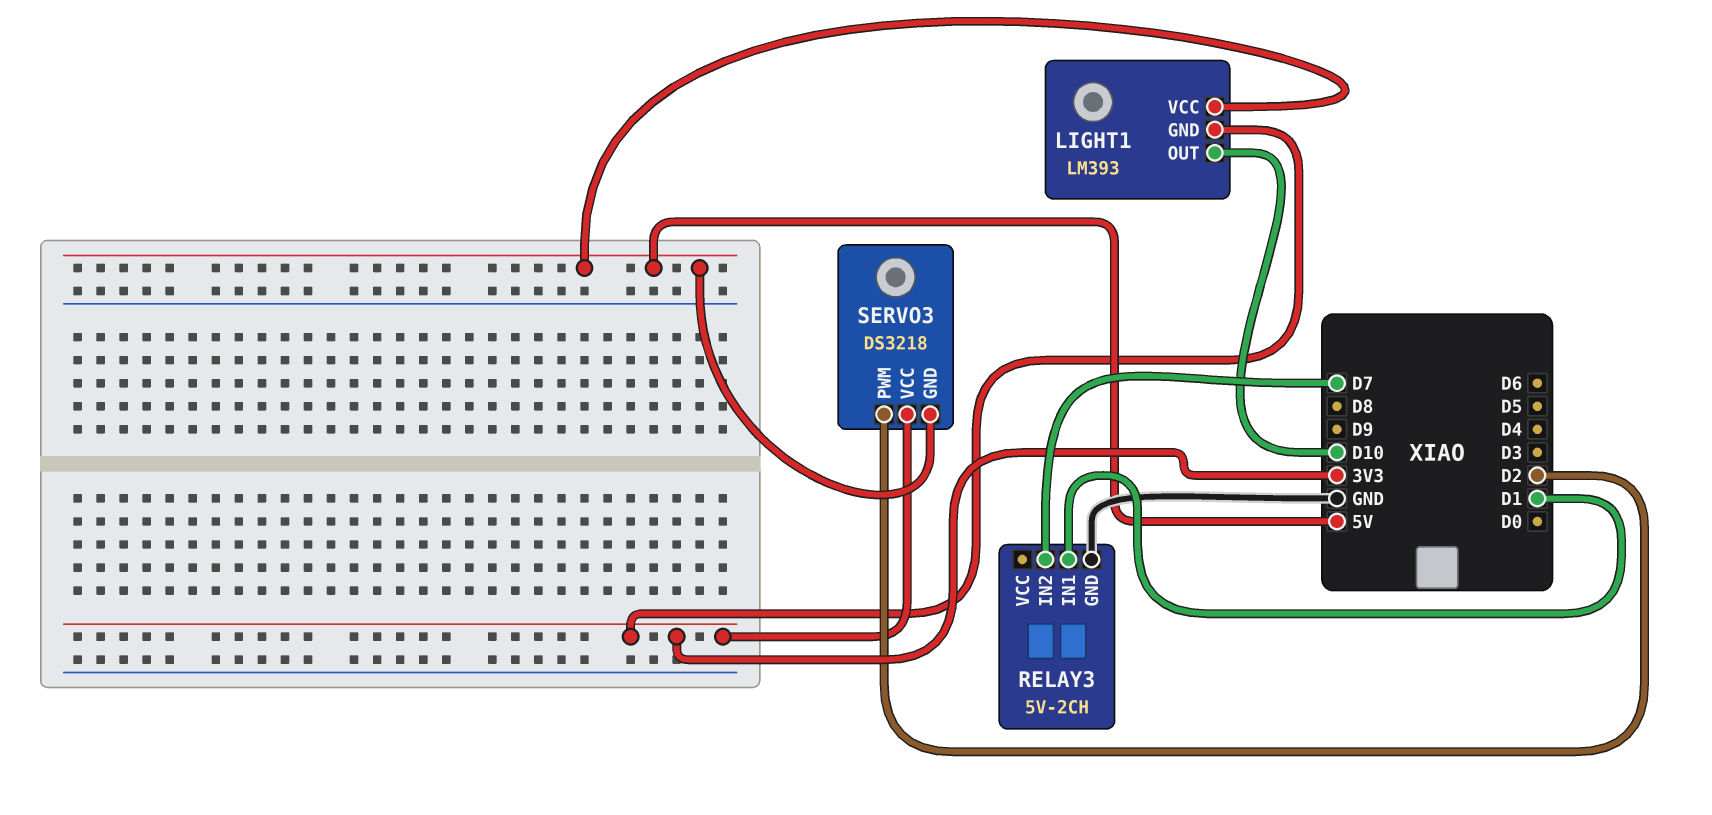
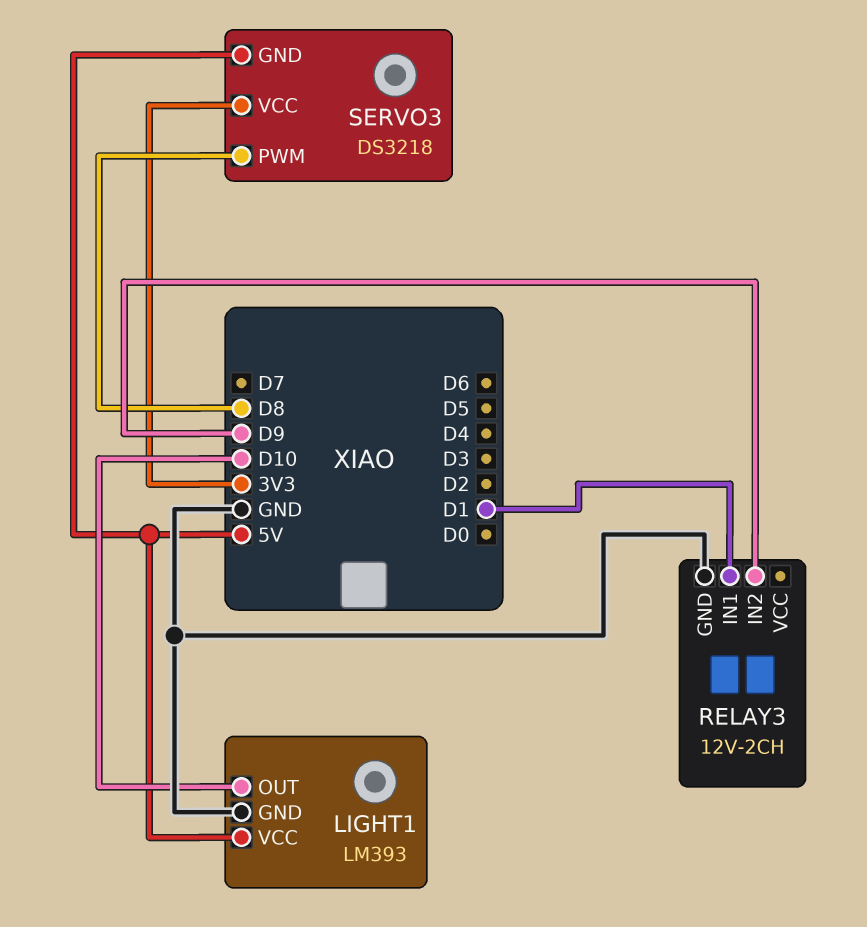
LIGHT1 pin GND: 3V3 -> GND
RELAY3: 5V-2CH -> 12V-2CH
RELAY3 pin IN2: D7 -> D9
SERVO3 pin PWM: D2 -> D8

